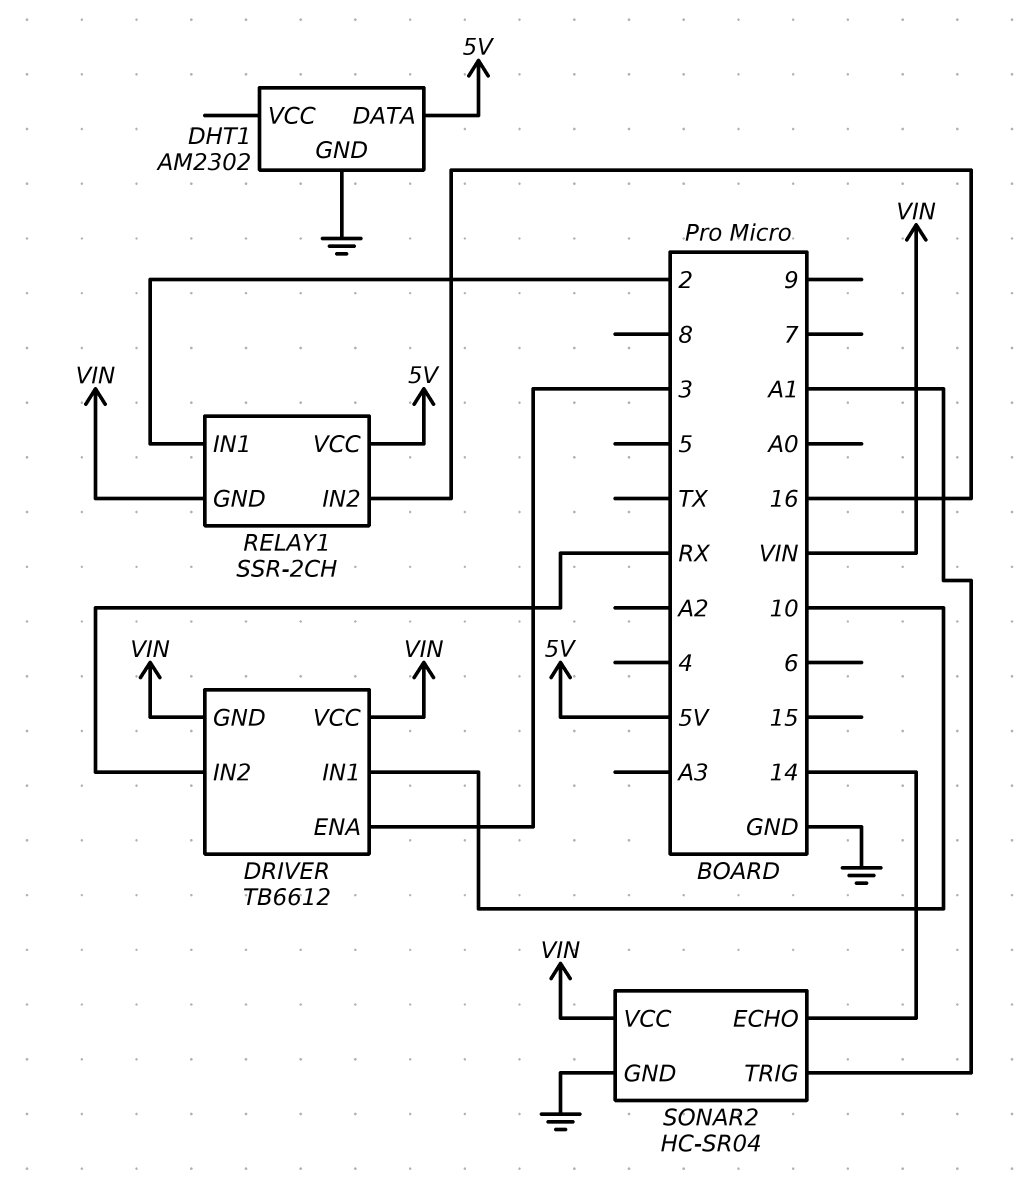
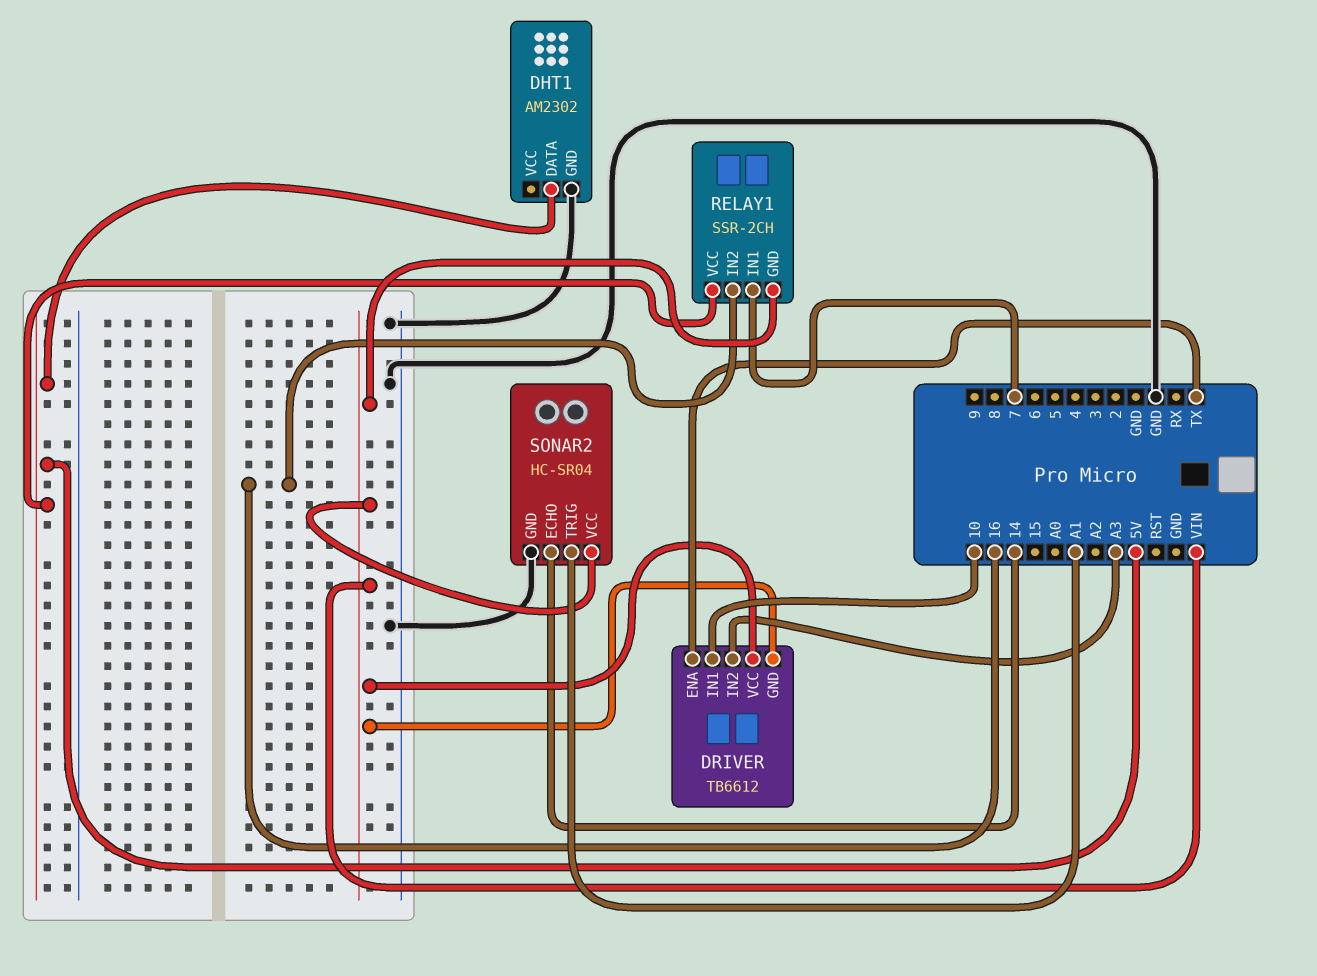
DRIVER pin ENA: 3 -> TX
DRIVER pin IN2: RX -> A3
RELAY1 pin IN1: 2 -> 7

